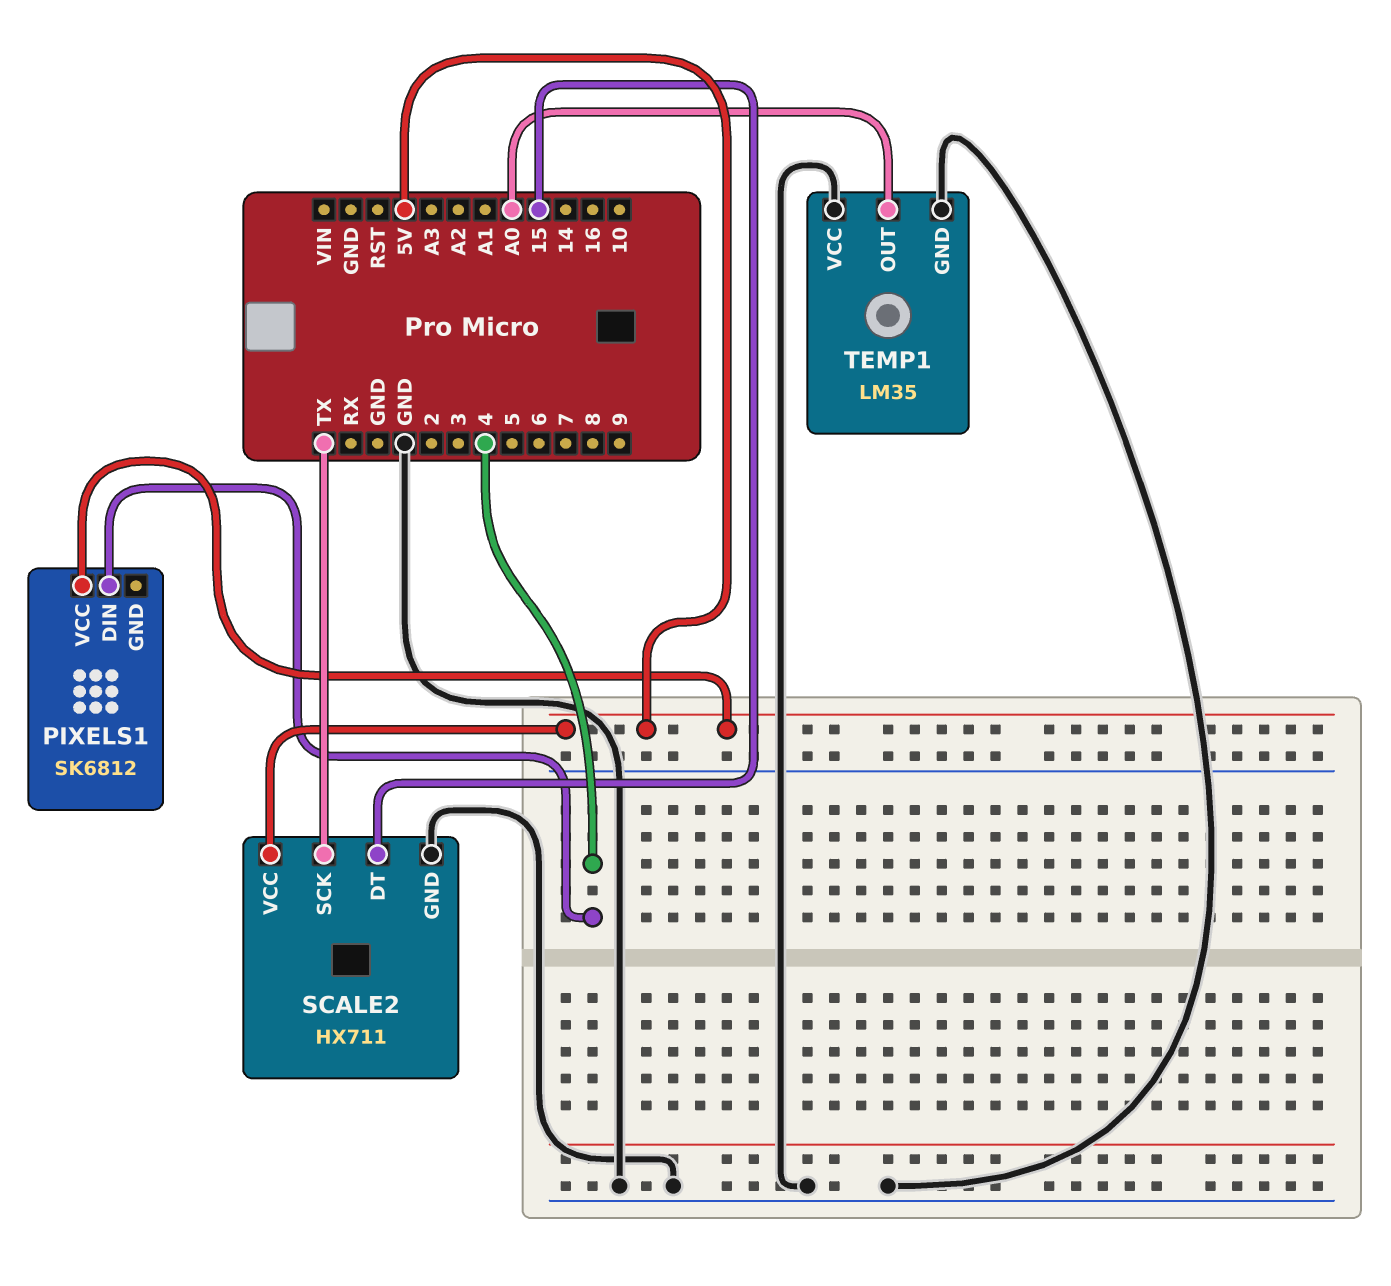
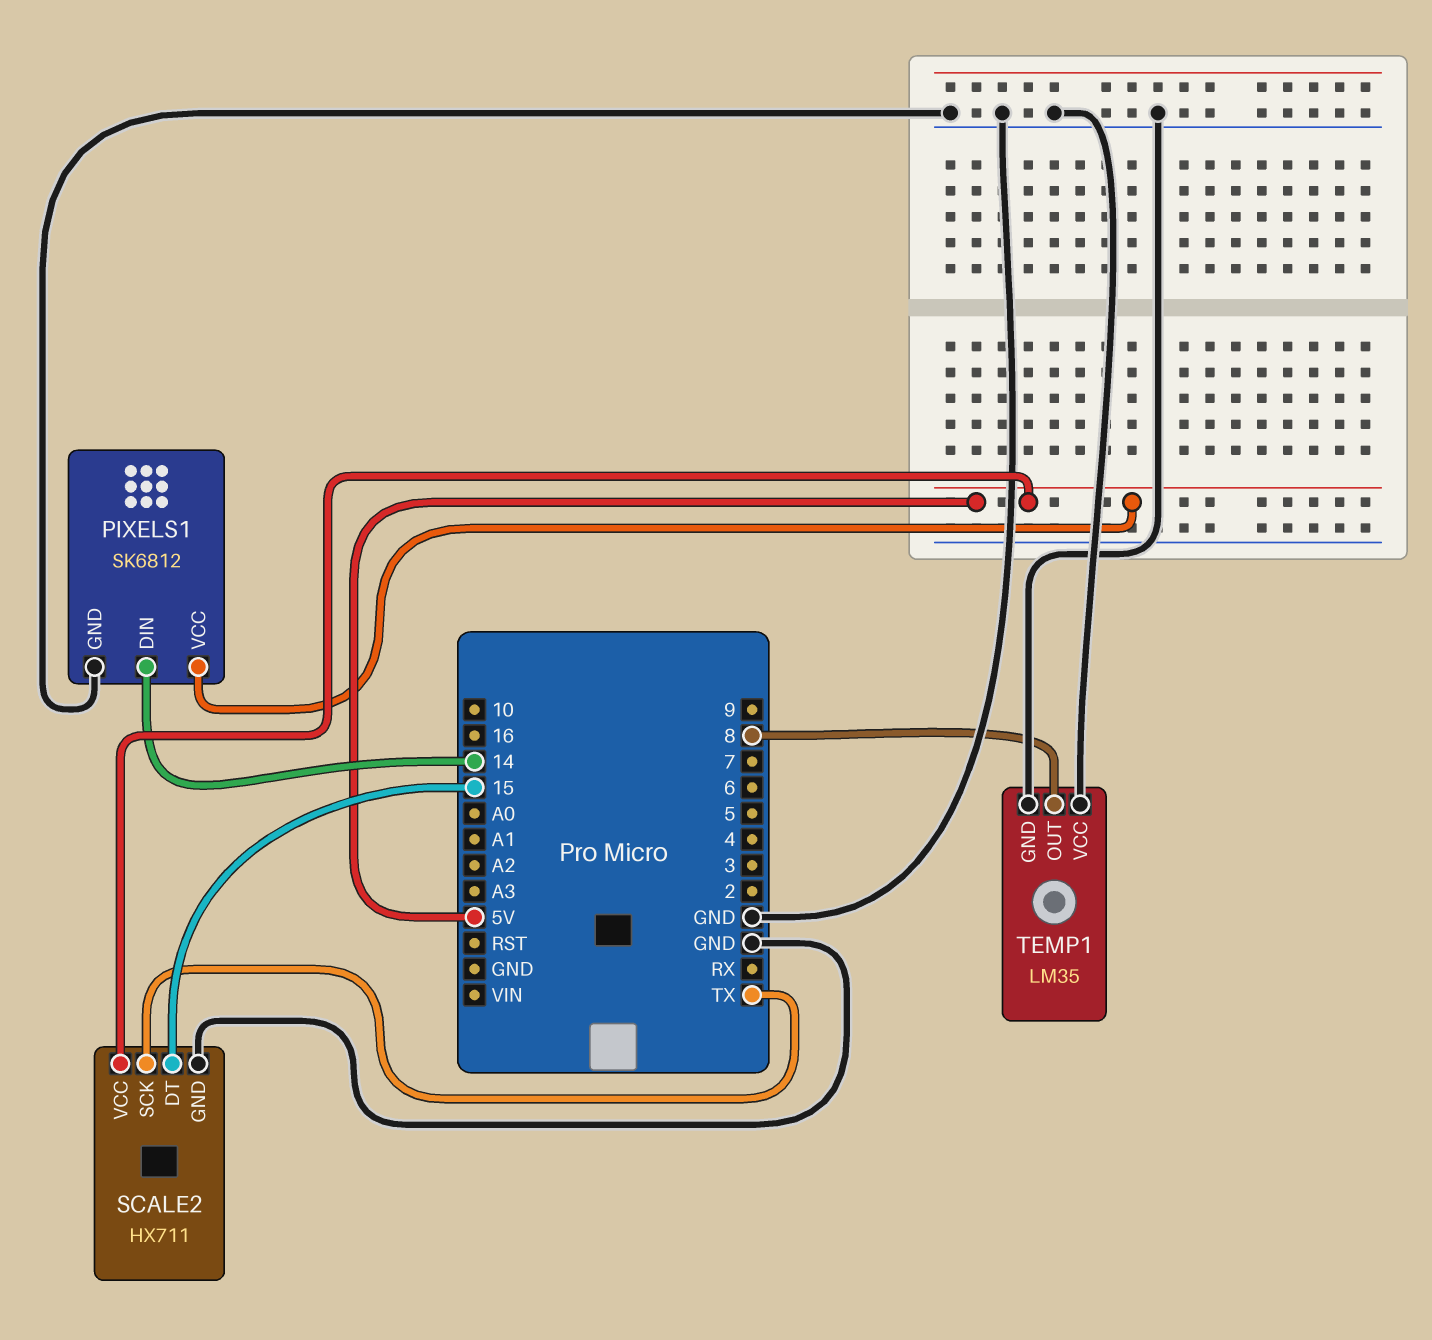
PIXELS1 pin DIN: 4 -> 14
PIXELS1 pin GND: none -> GND
TEMP1 pin OUT: A0 -> 8

